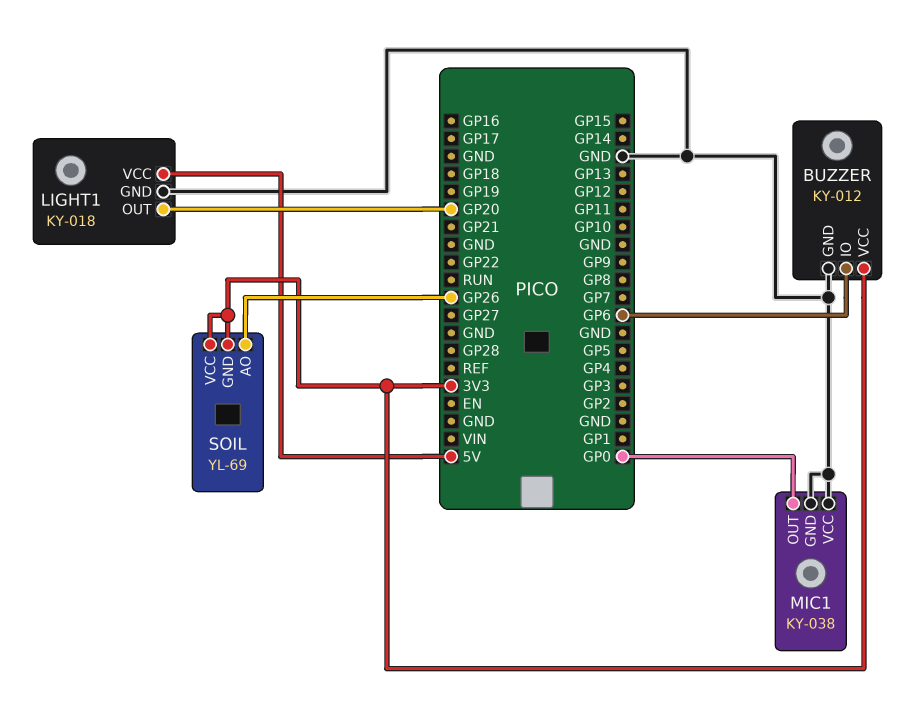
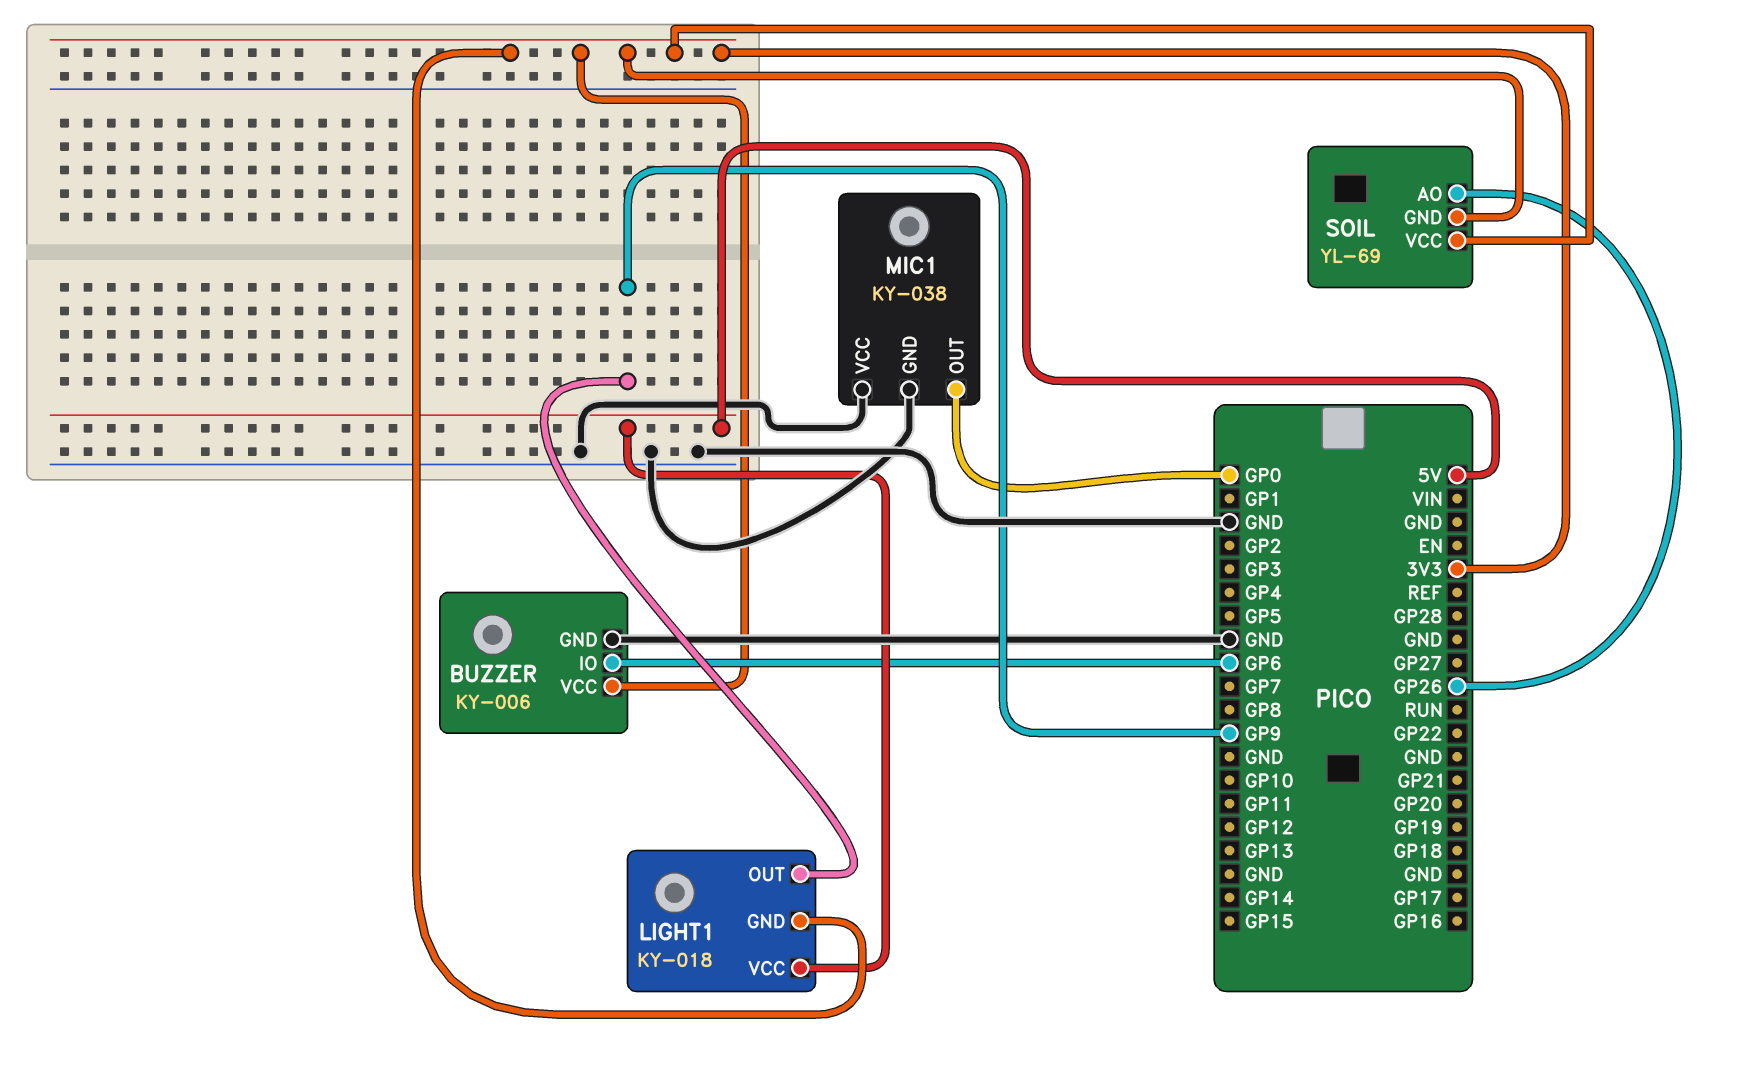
BUZZER: KY-012 -> KY-006
LIGHT1 pin GND: GND -> 3V3
LIGHT1 pin OUT: GP20 -> GP9

